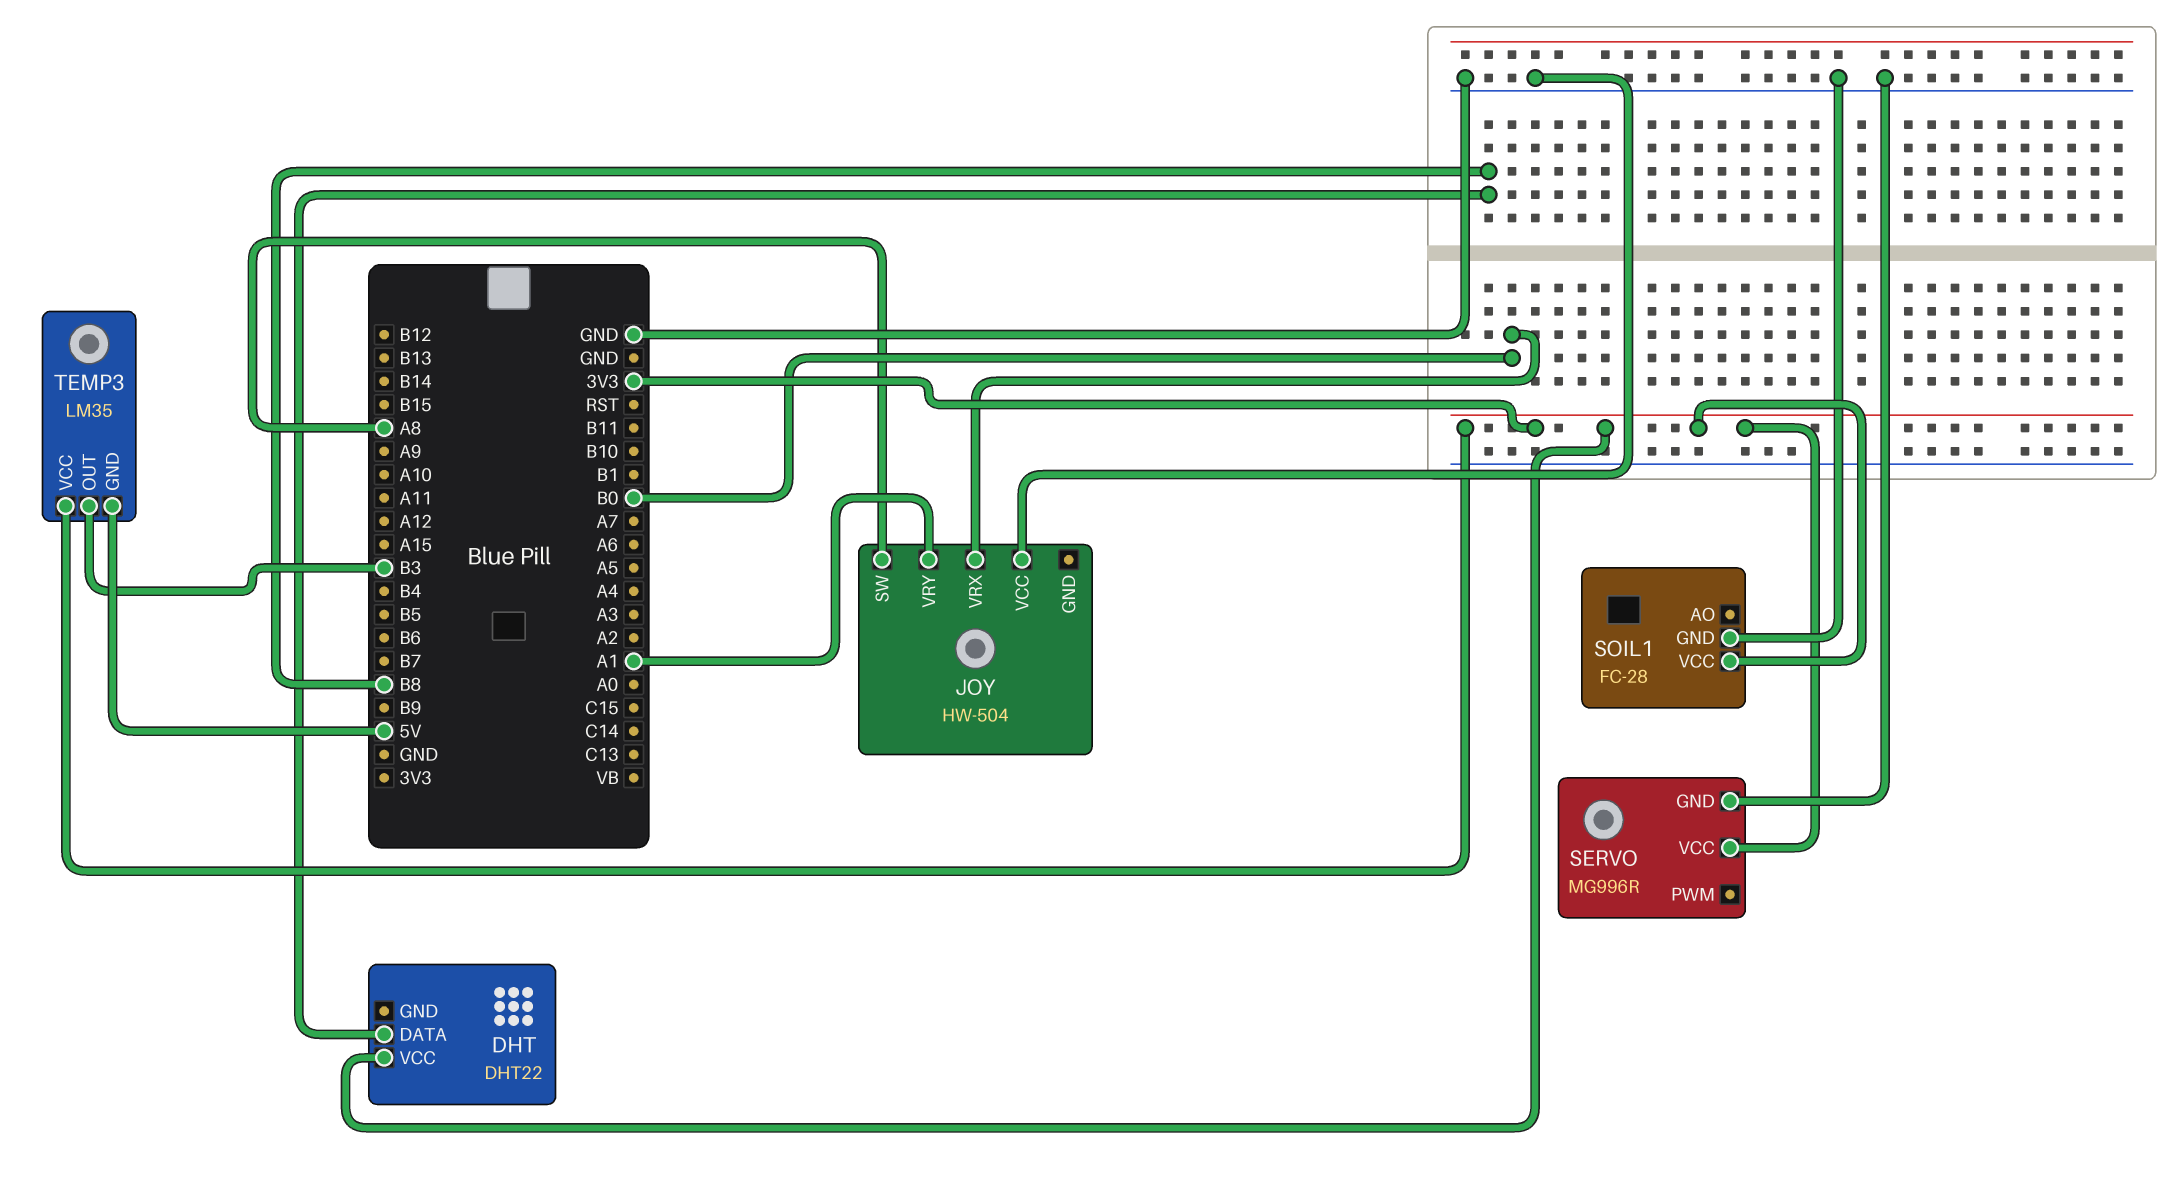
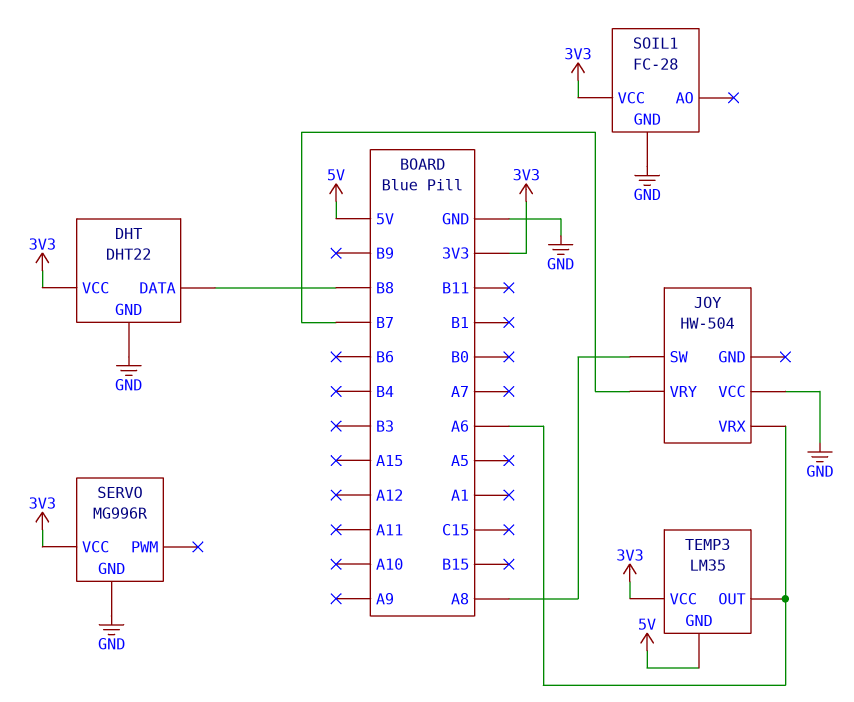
DHT pin GND: none -> GND
JOY pin VRX: B0 -> A6
JOY pin VRY: A1 -> B7
TEMP3 pin OUT: B3 -> A6

